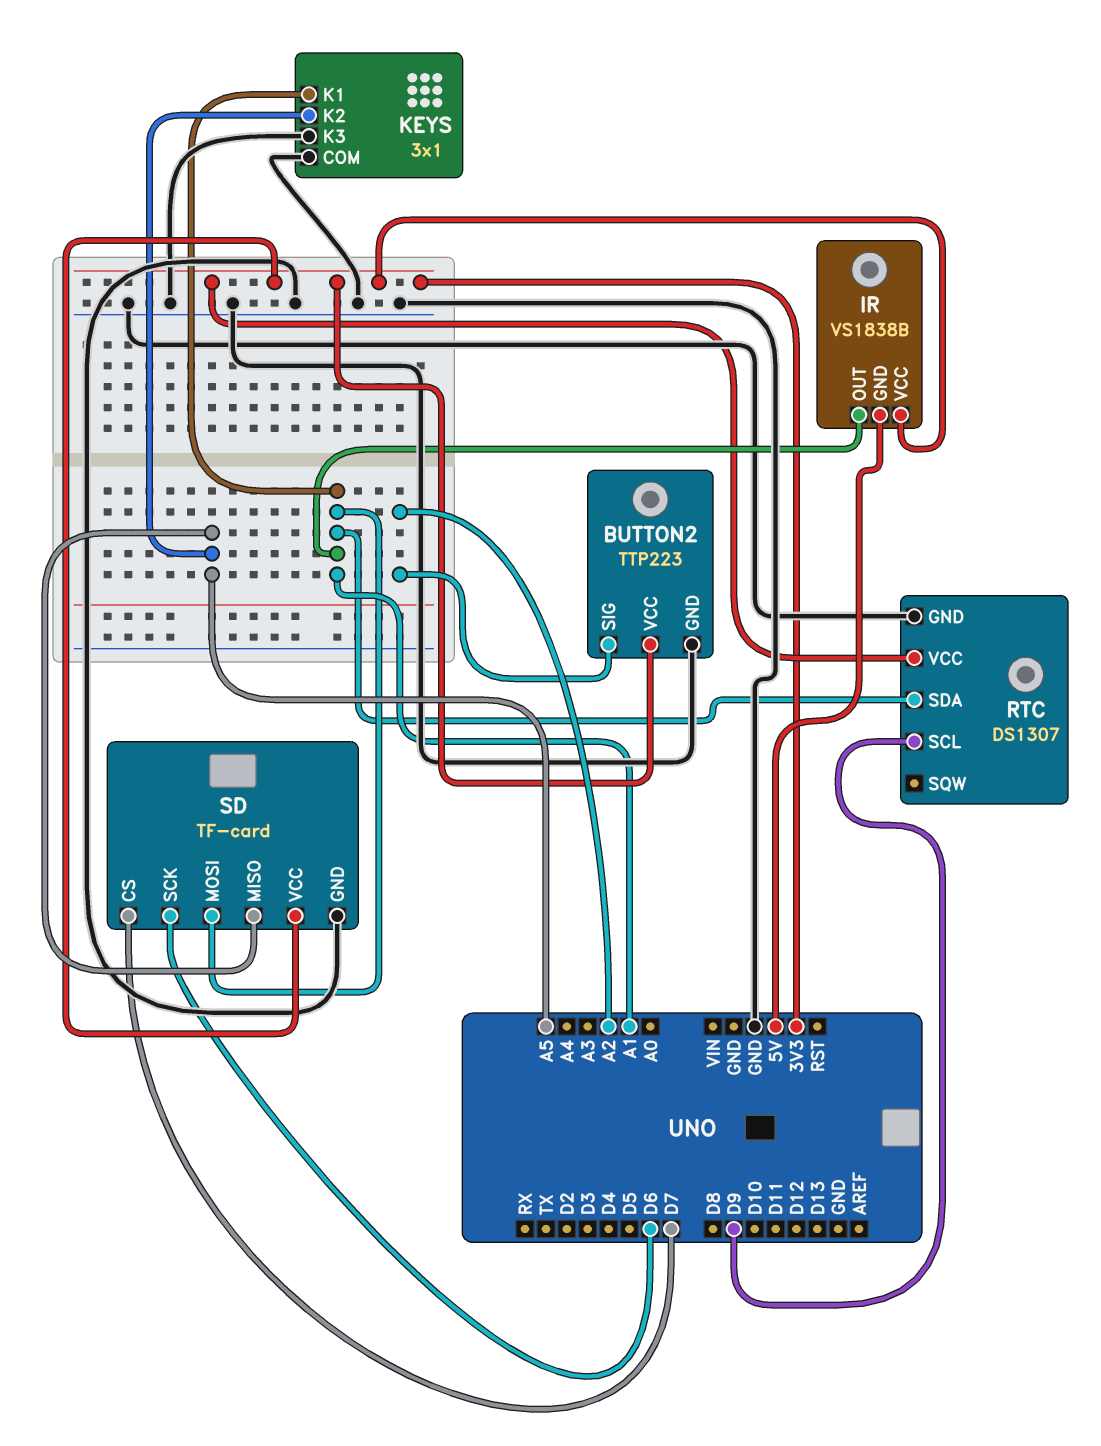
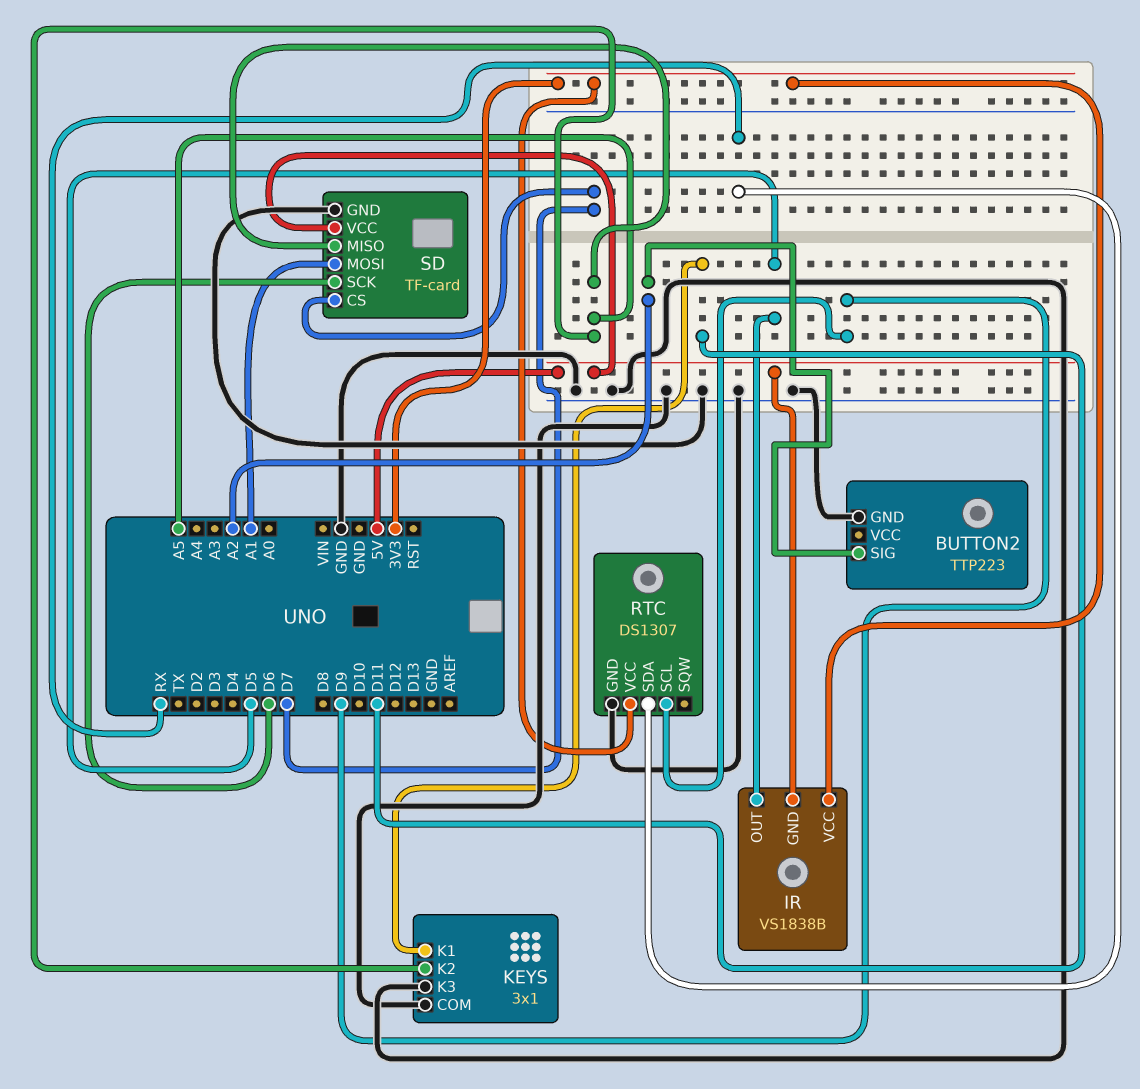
BUTTON2 pin VCC: 3V3 -> none
IR pin OUT: A1 -> D5
KEYS pin K1: A1 -> D11
RTC pin SDA: A1 -> RX
SD pin VCC: 3V3 -> 5V

